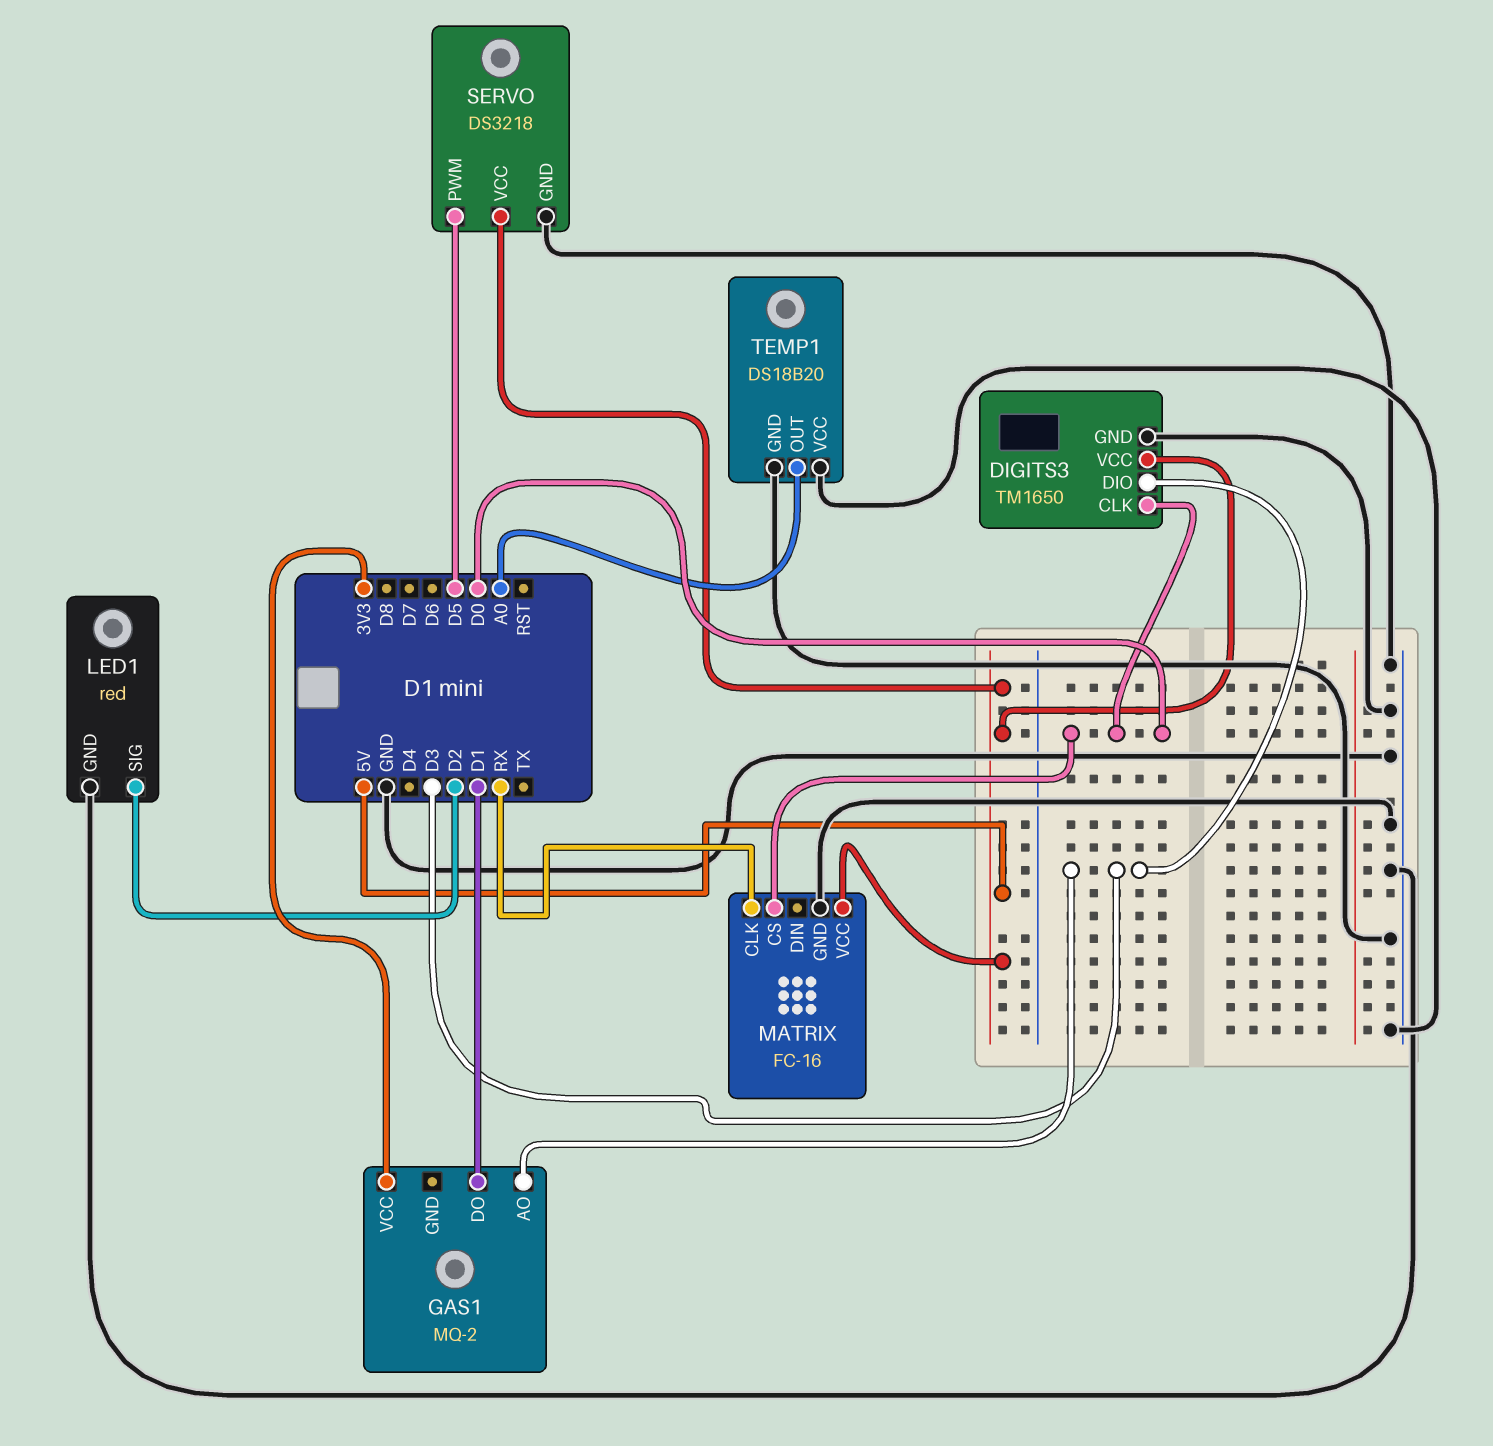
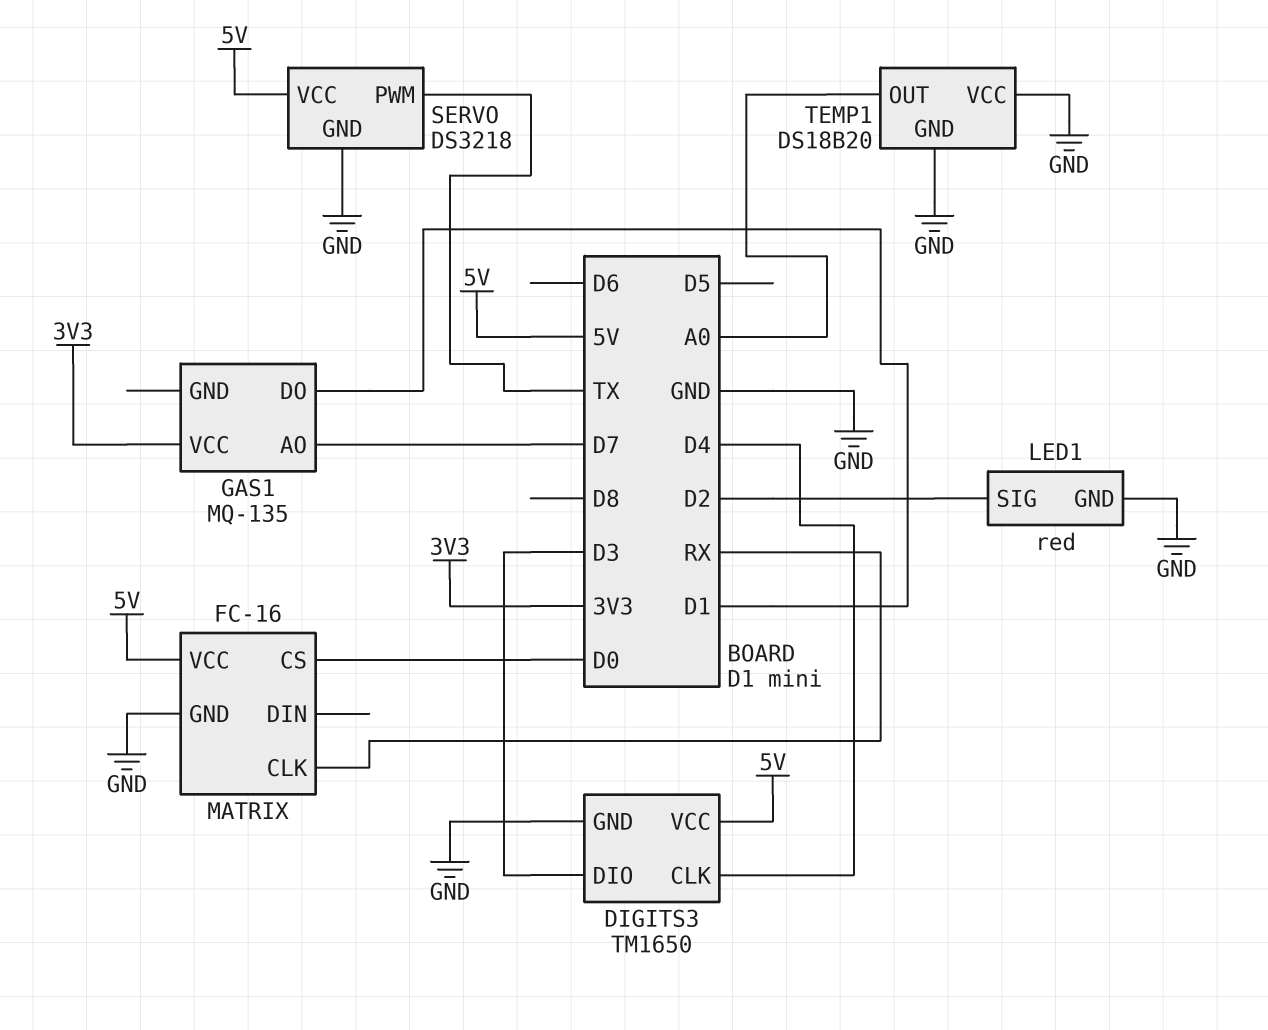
DIGITS3 pin CLK: D0 -> D4
GAS1: MQ-2 -> MQ-135
GAS1 pin AO: D3 -> D7
SERVO pin PWM: D5 -> TX

